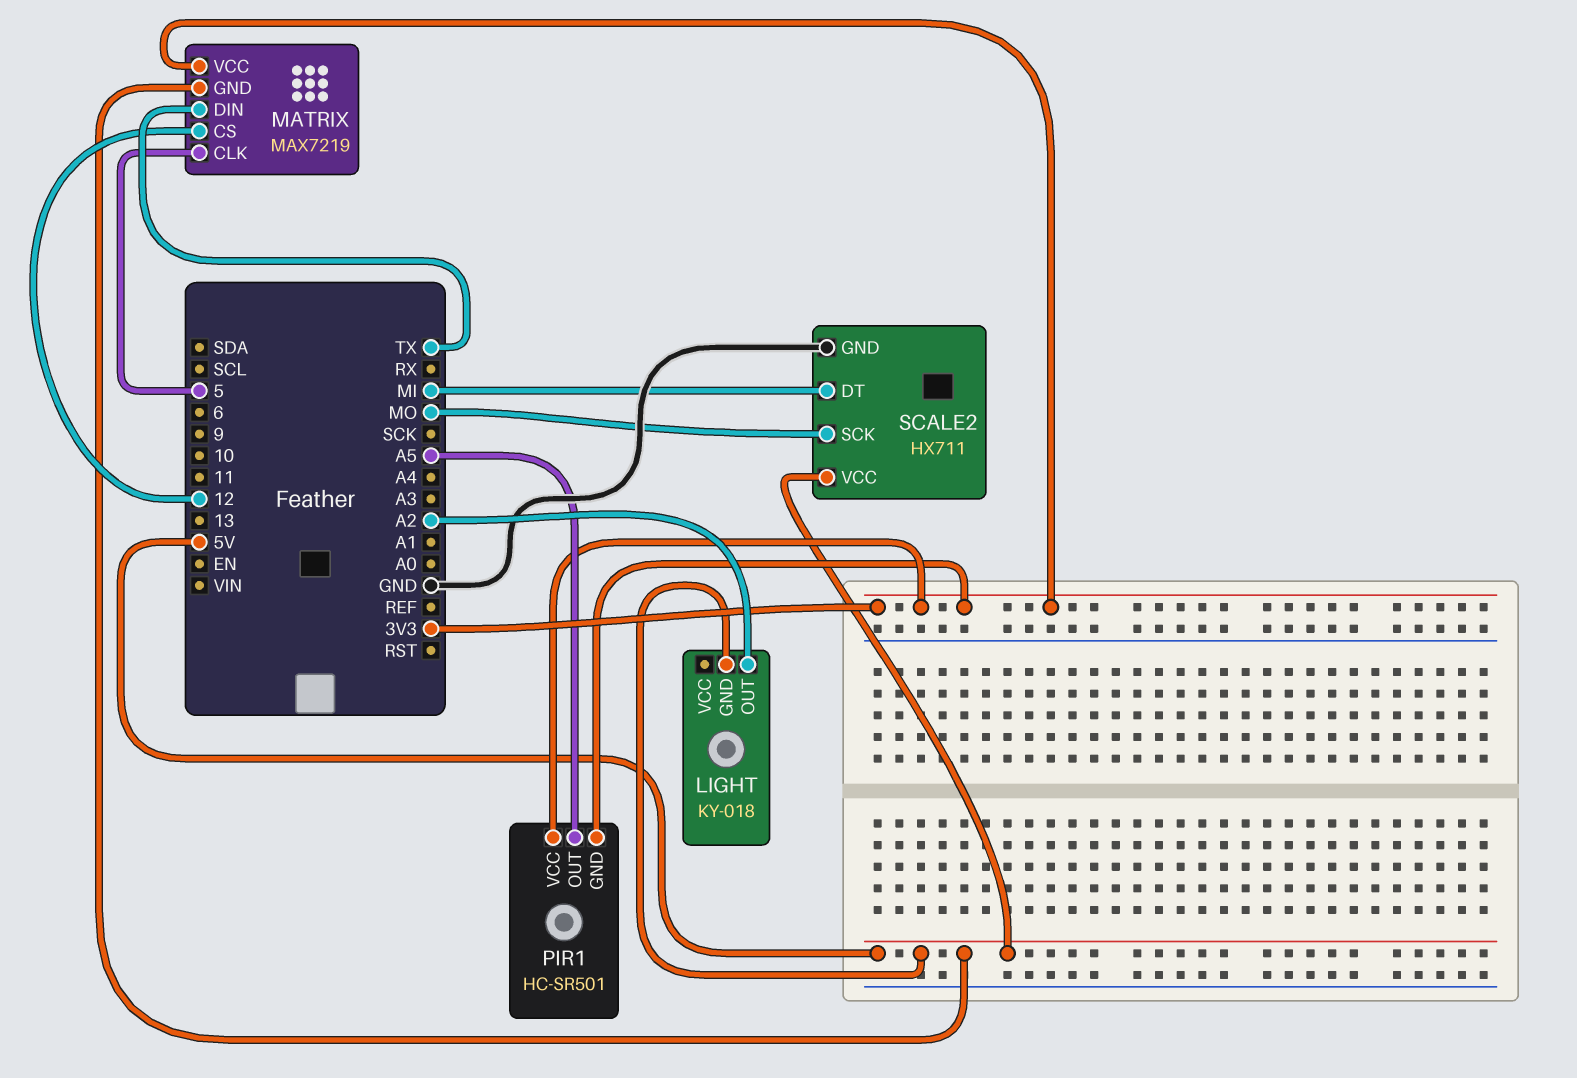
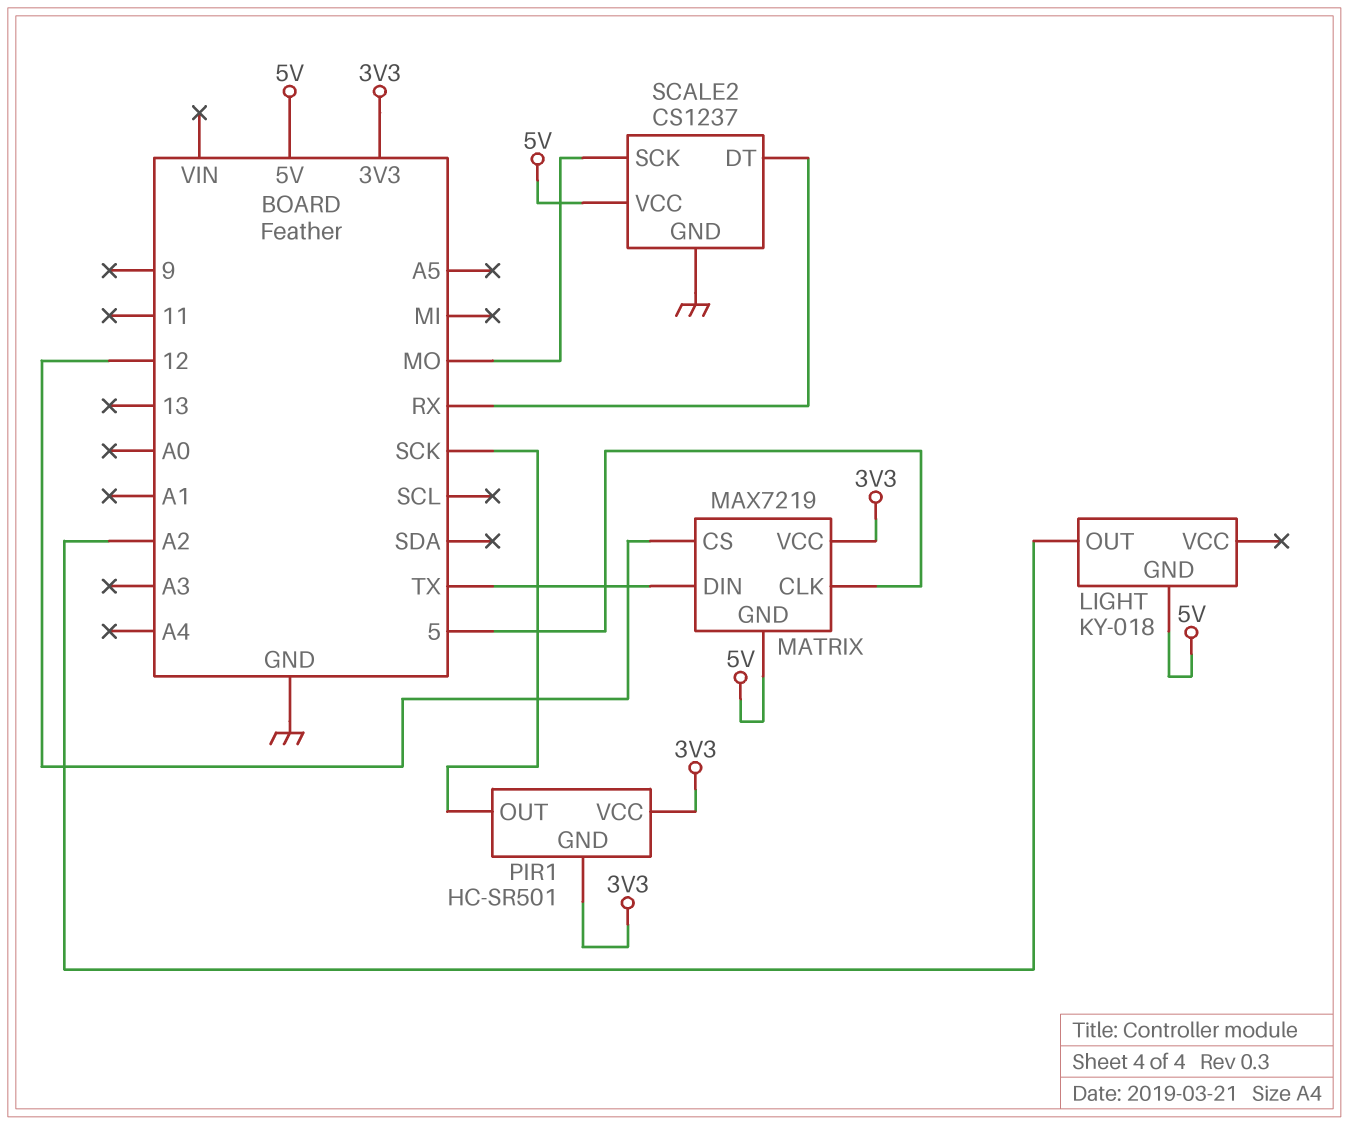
PIR1 pin OUT: A5 -> SCK
SCALE2: HX711 -> CS1237
SCALE2 pin DT: MI -> RX

